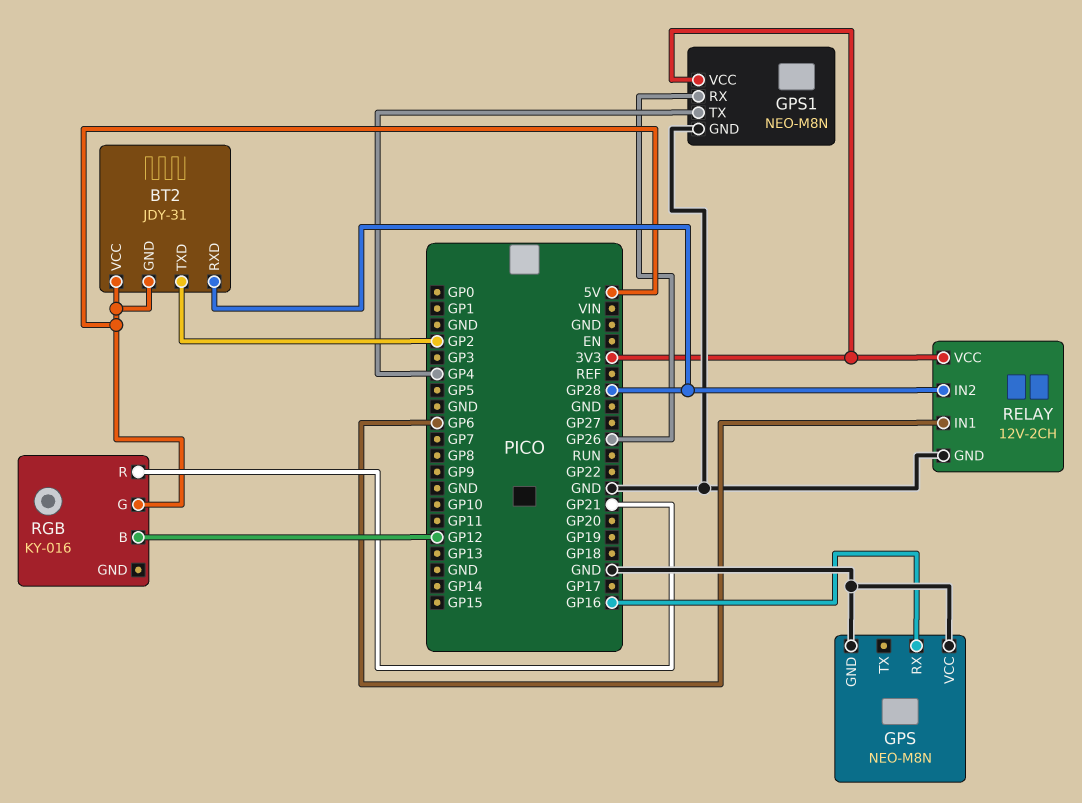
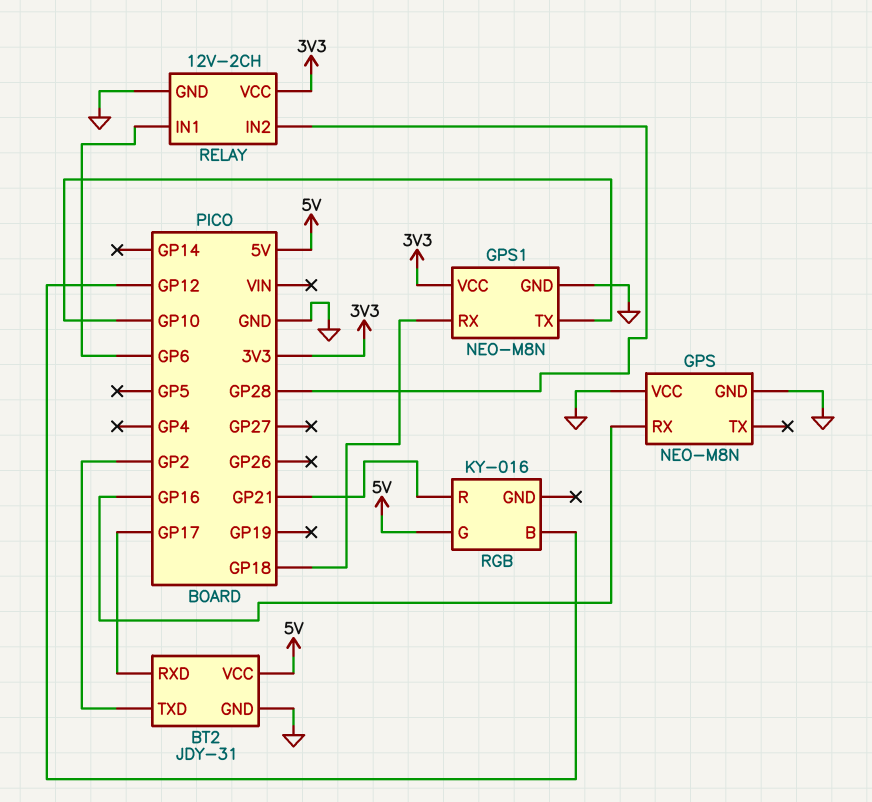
BT2 pin GND: 5V -> GND
BT2 pin RXD: GP28 -> GP17
GPS1 pin RX: GP26 -> GP18
GPS1 pin TX: GP4 -> GP10

